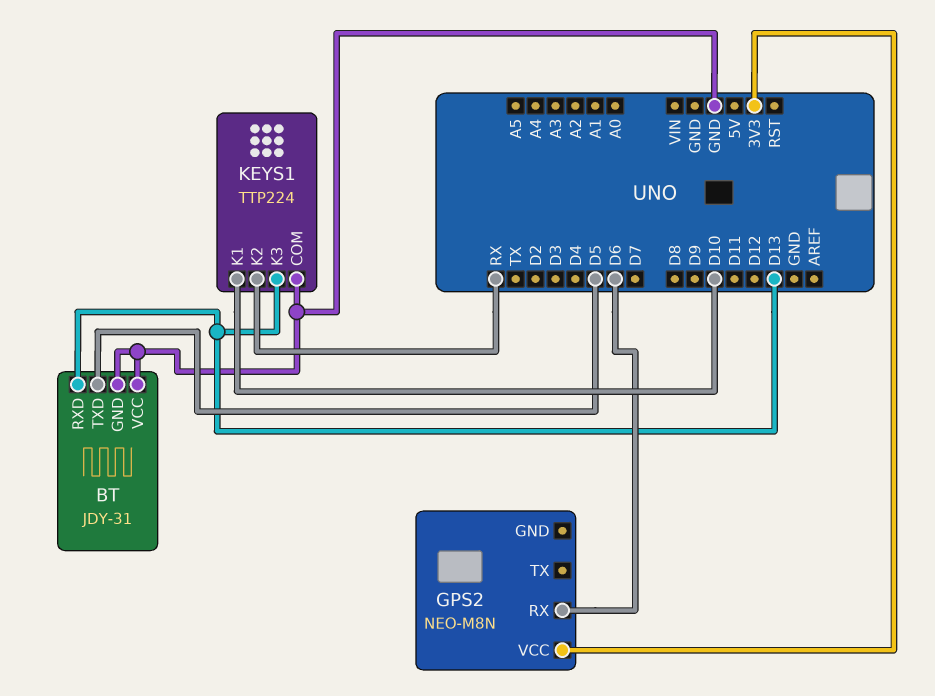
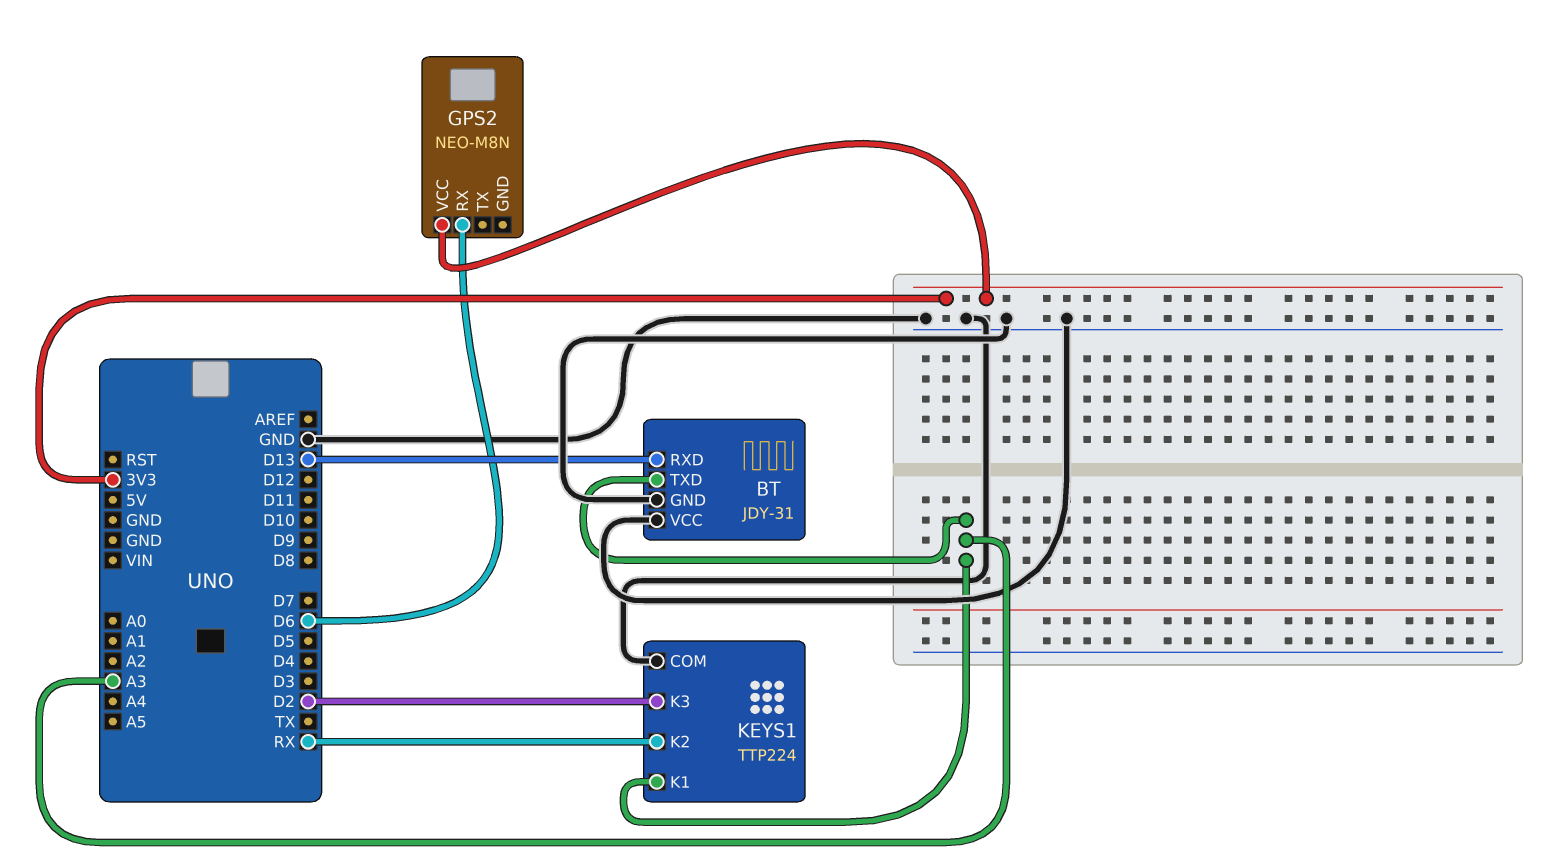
BT pin TXD: D5 -> A3
KEYS1 pin K1: D10 -> A3
KEYS1 pin K3: D13 -> D2

